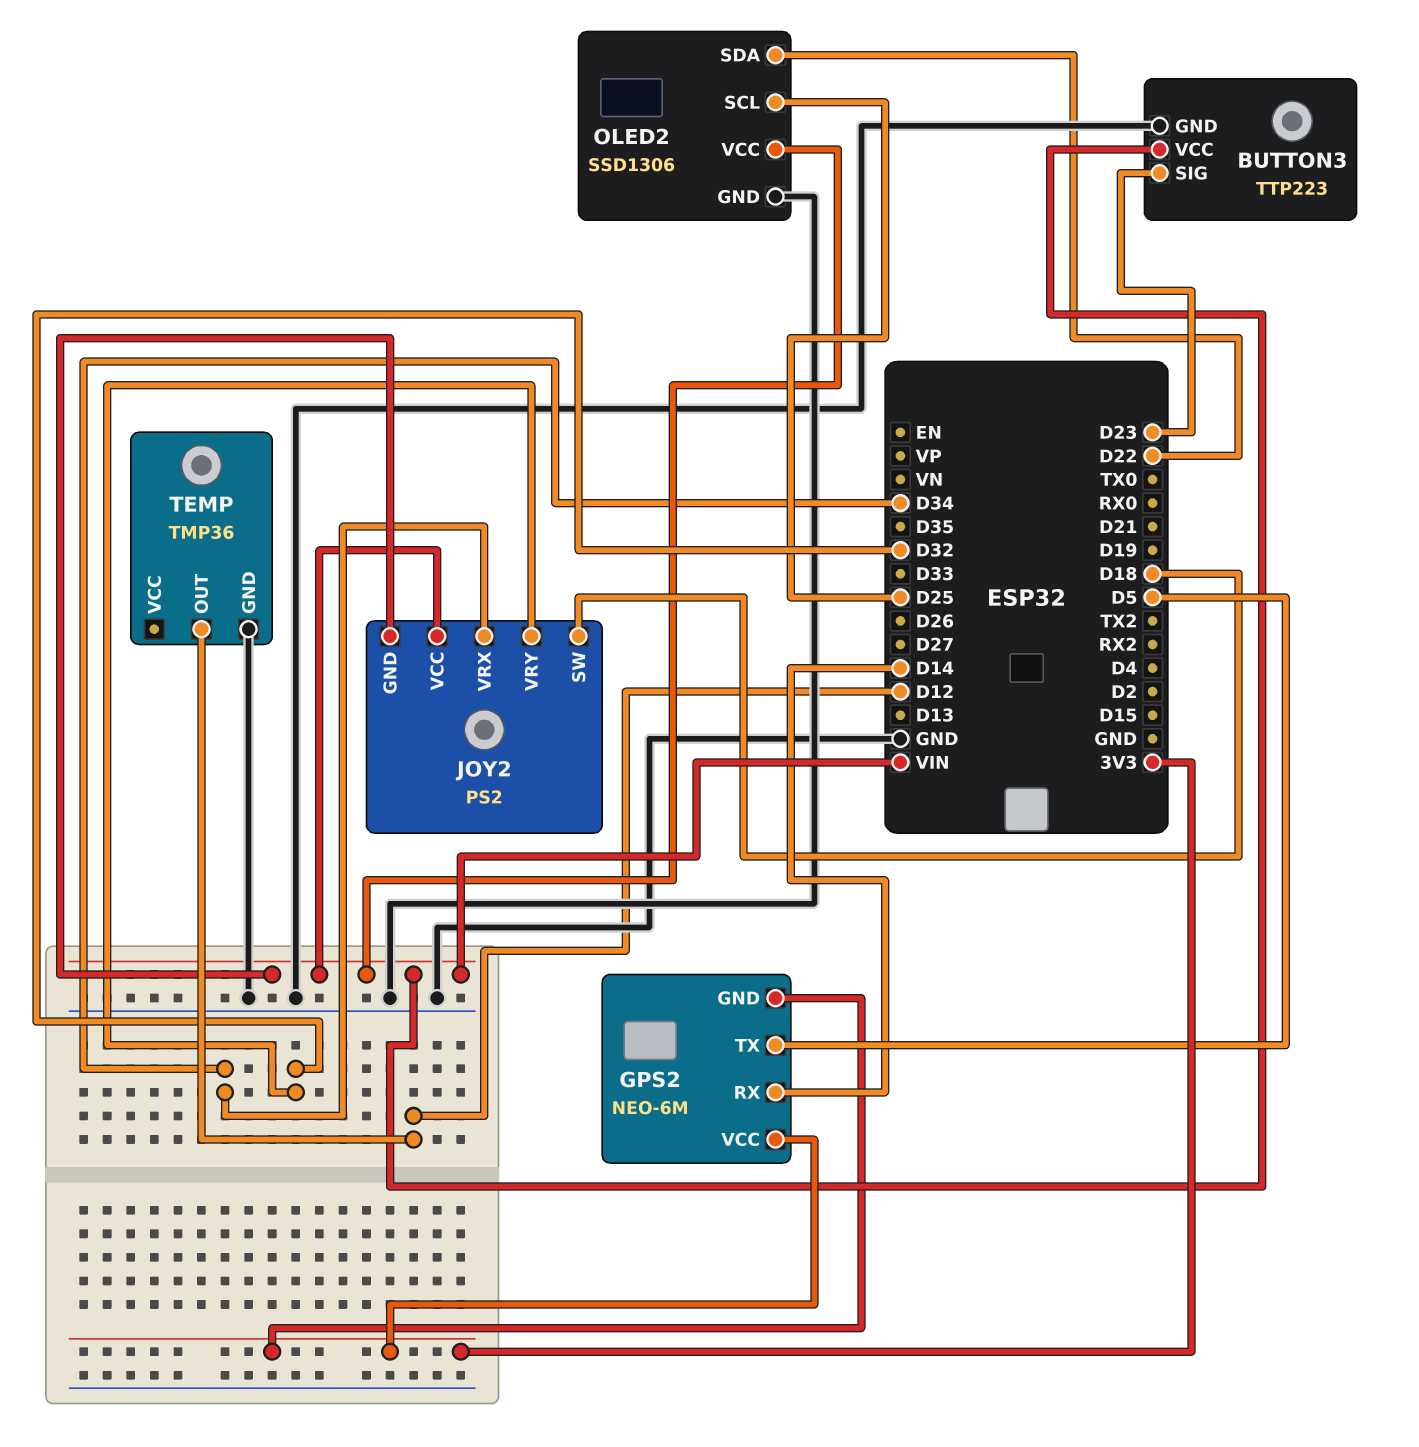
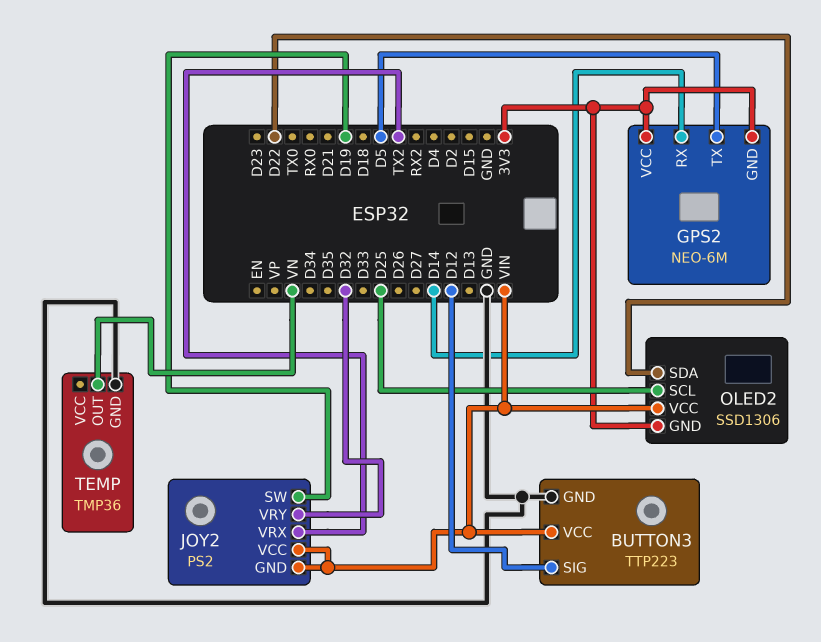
BUTTON3 pin SIG: D23 -> D12
JOY2 pin SW: D18 -> D19
JOY2 pin VRX: D34 -> TX2
OLED2 pin GND: GND -> 3V3
TEMP pin OUT: D12 -> VN

